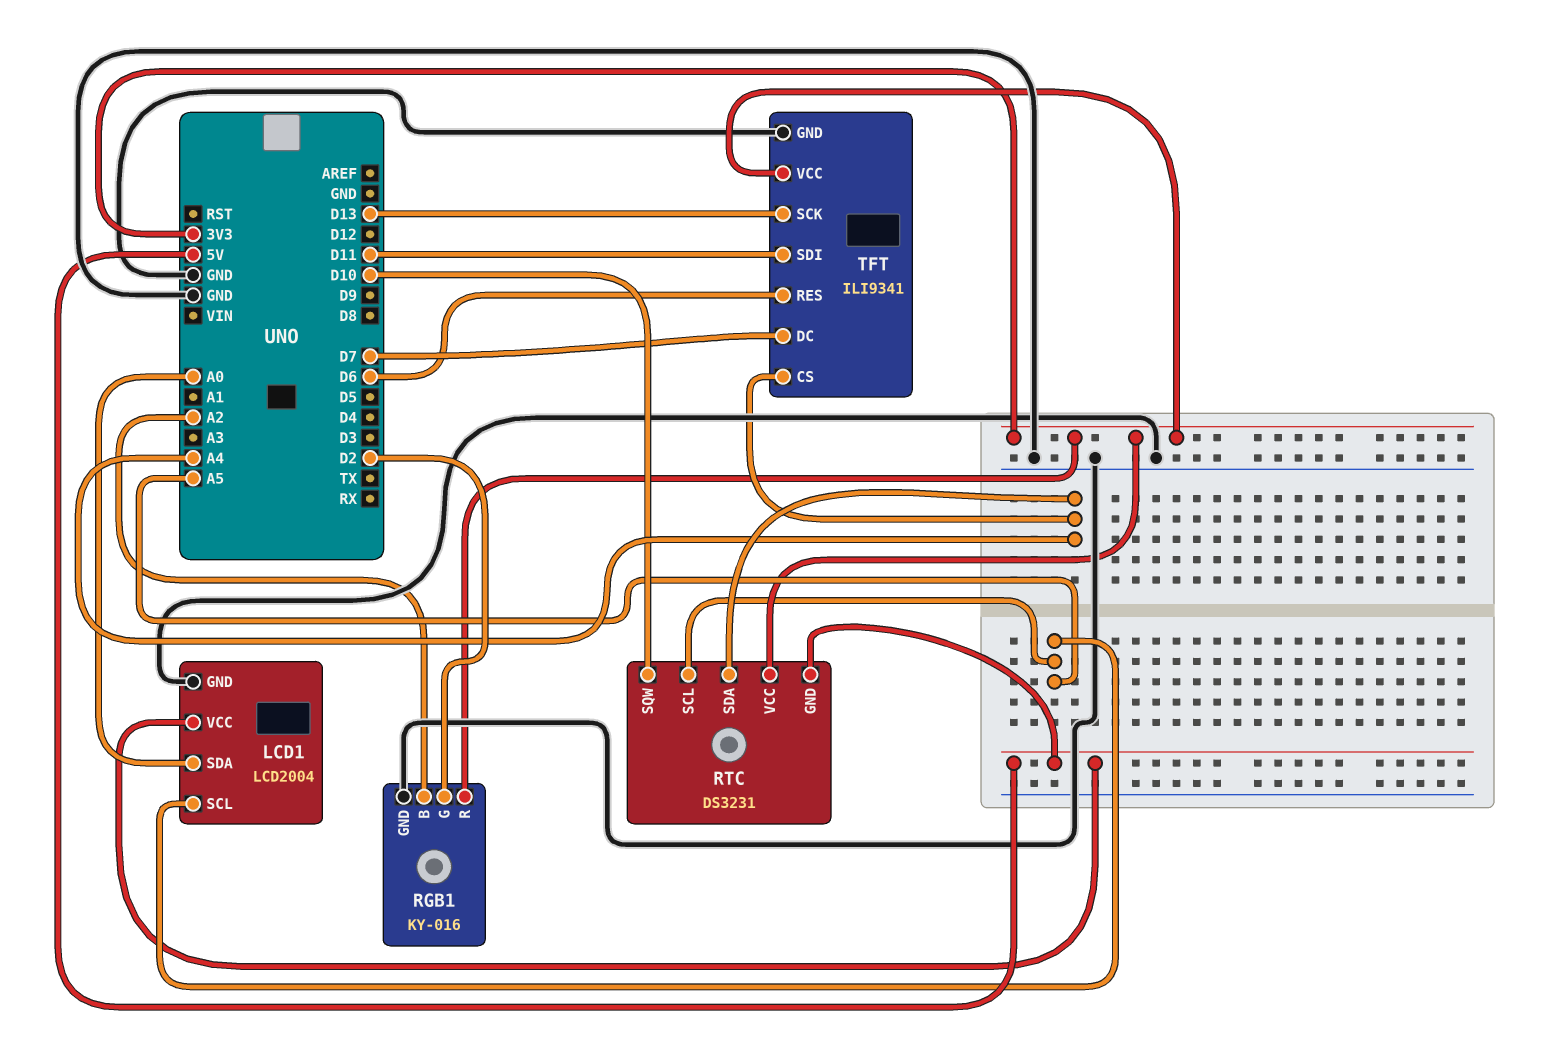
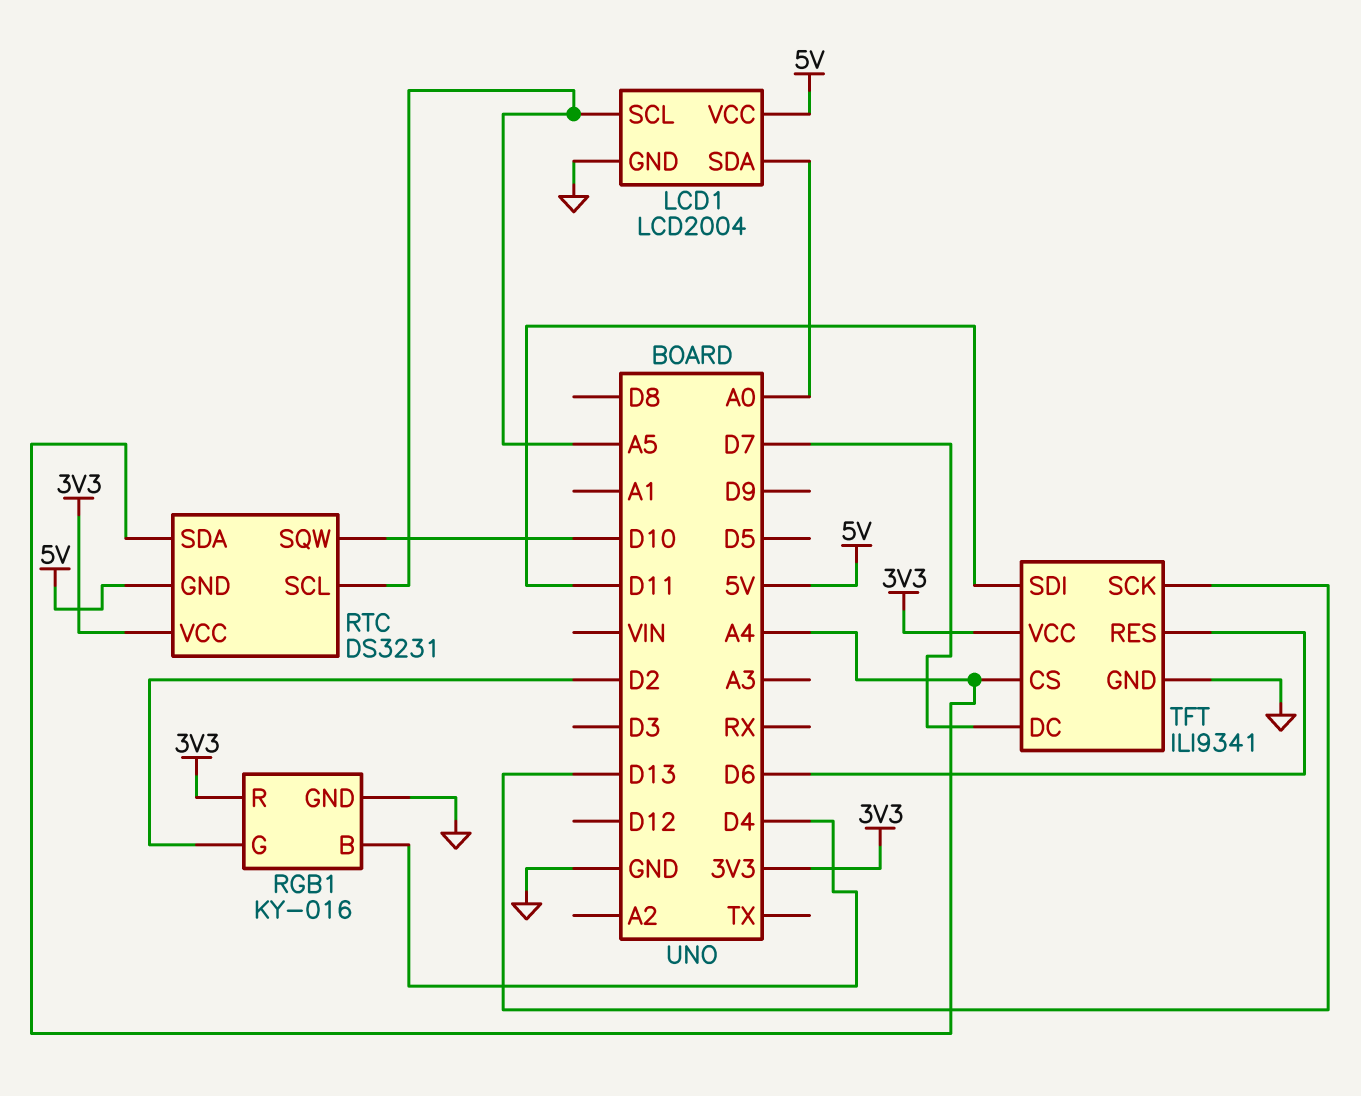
RGB1 pin B: A2 -> D4

